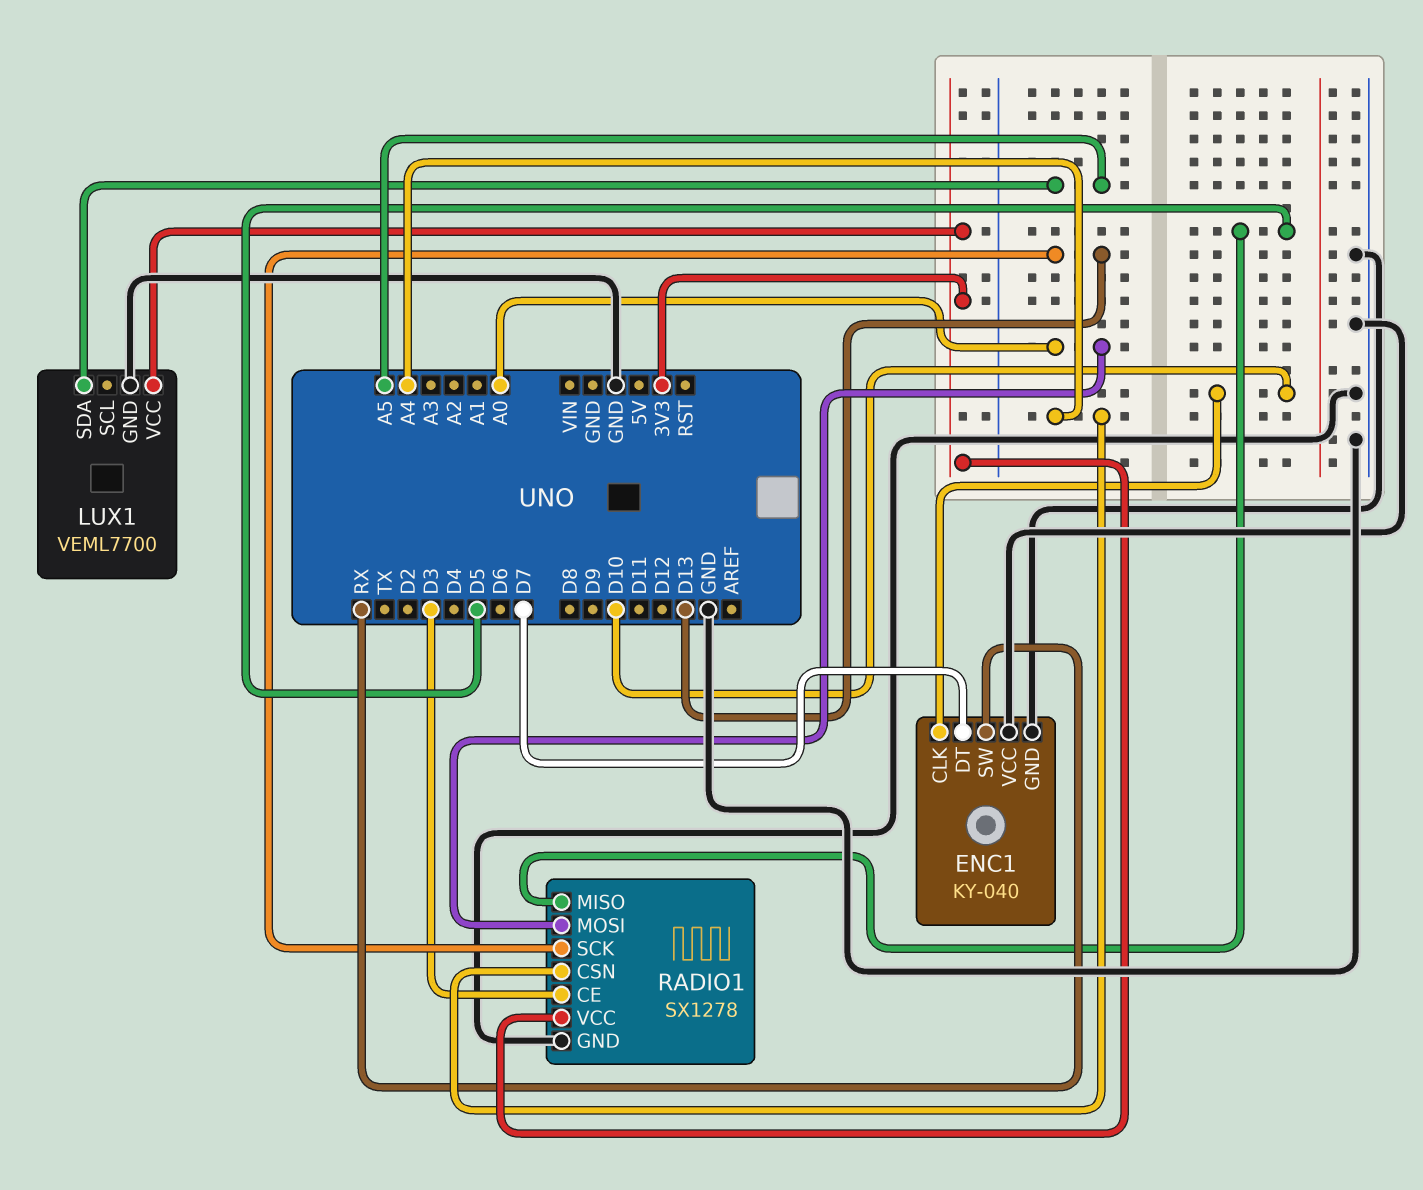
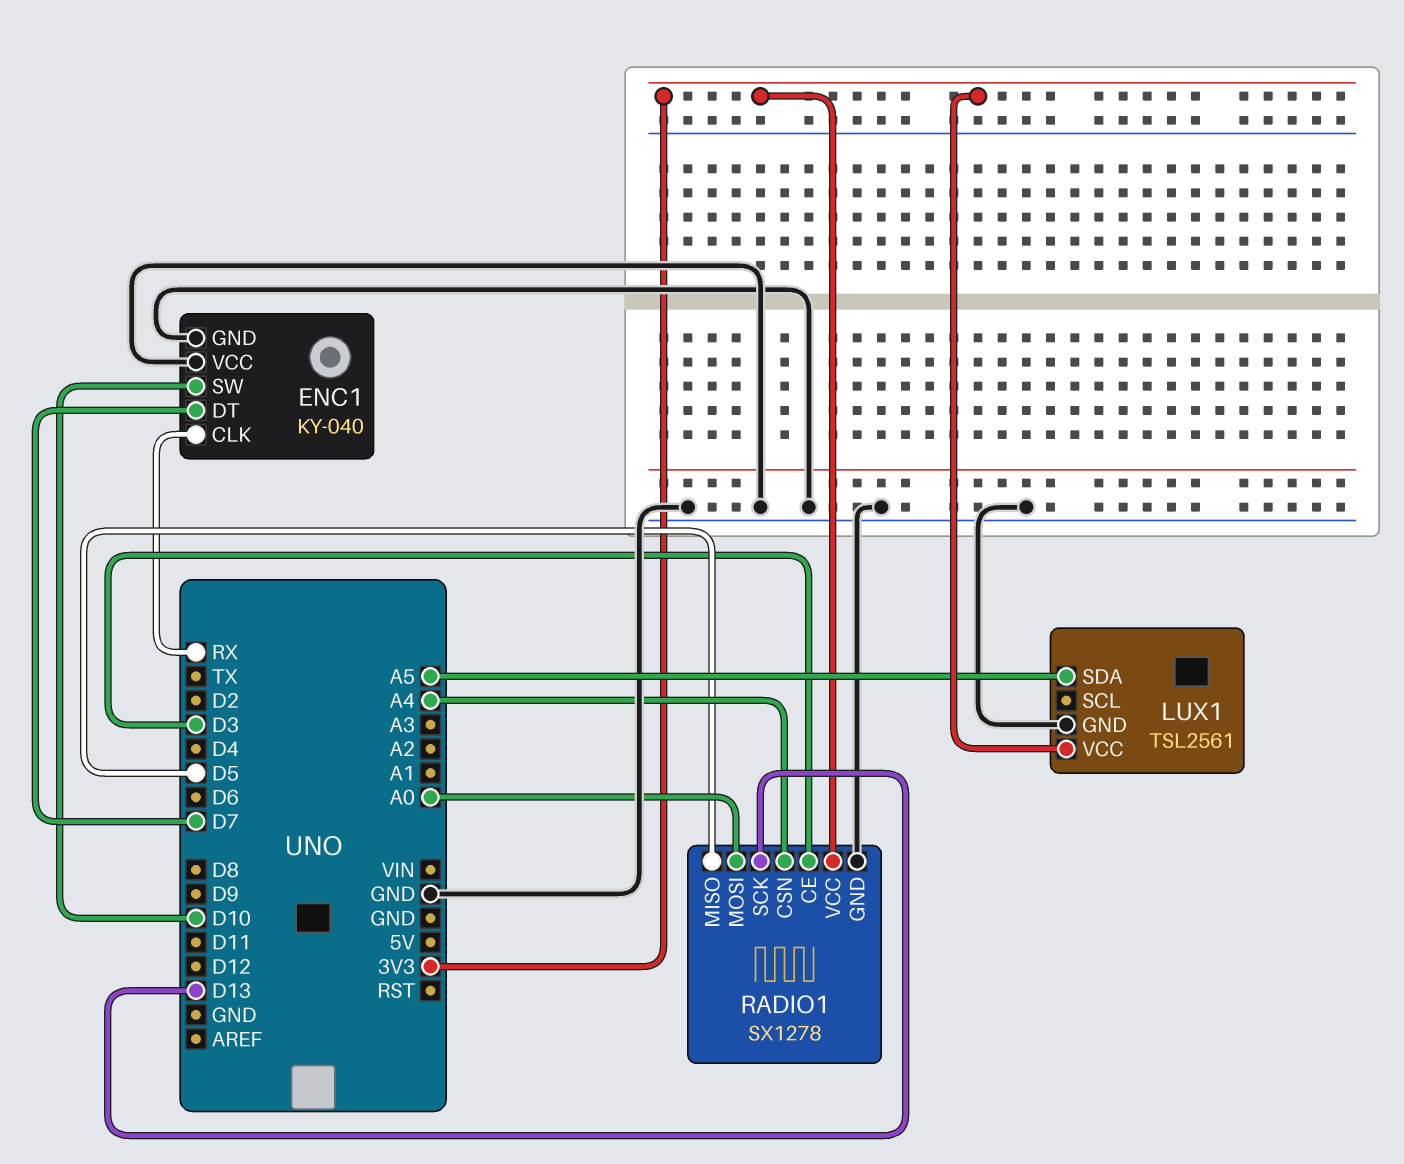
ENC1 pin CLK: D10 -> RX
ENC1 pin SW: RX -> D10
LUX1: VEML7700 -> TSL2561

